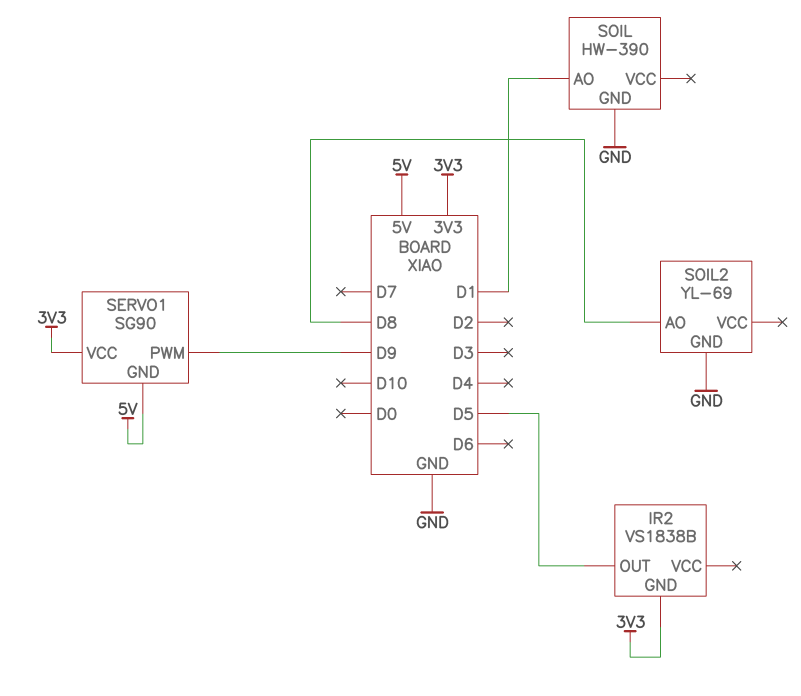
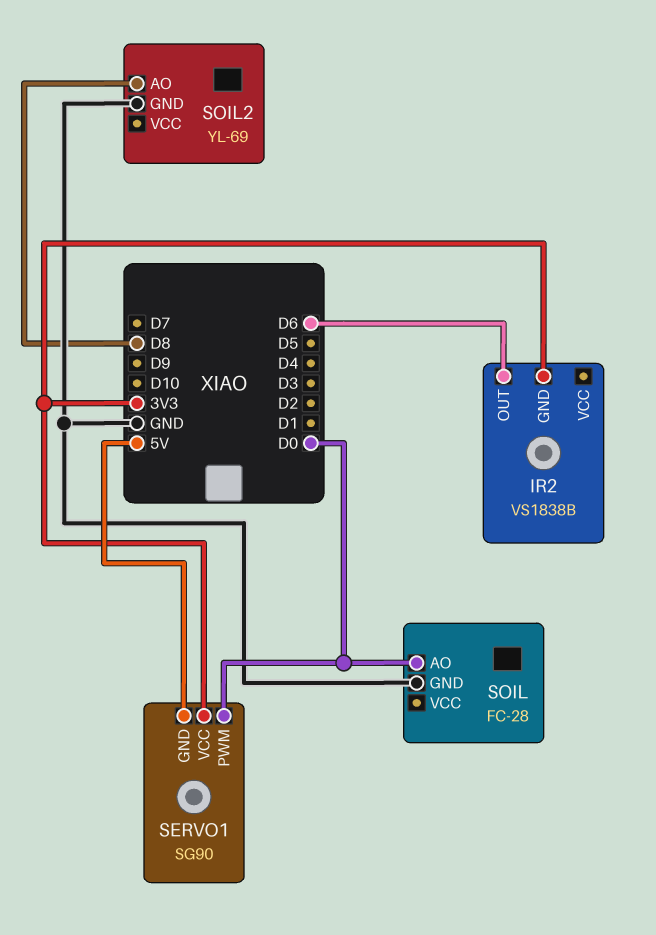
IR2 pin OUT: D5 -> D6
SERVO1 pin PWM: D9 -> D0
SOIL: HW-390 -> FC-28
SOIL pin AO: D1 -> D0

